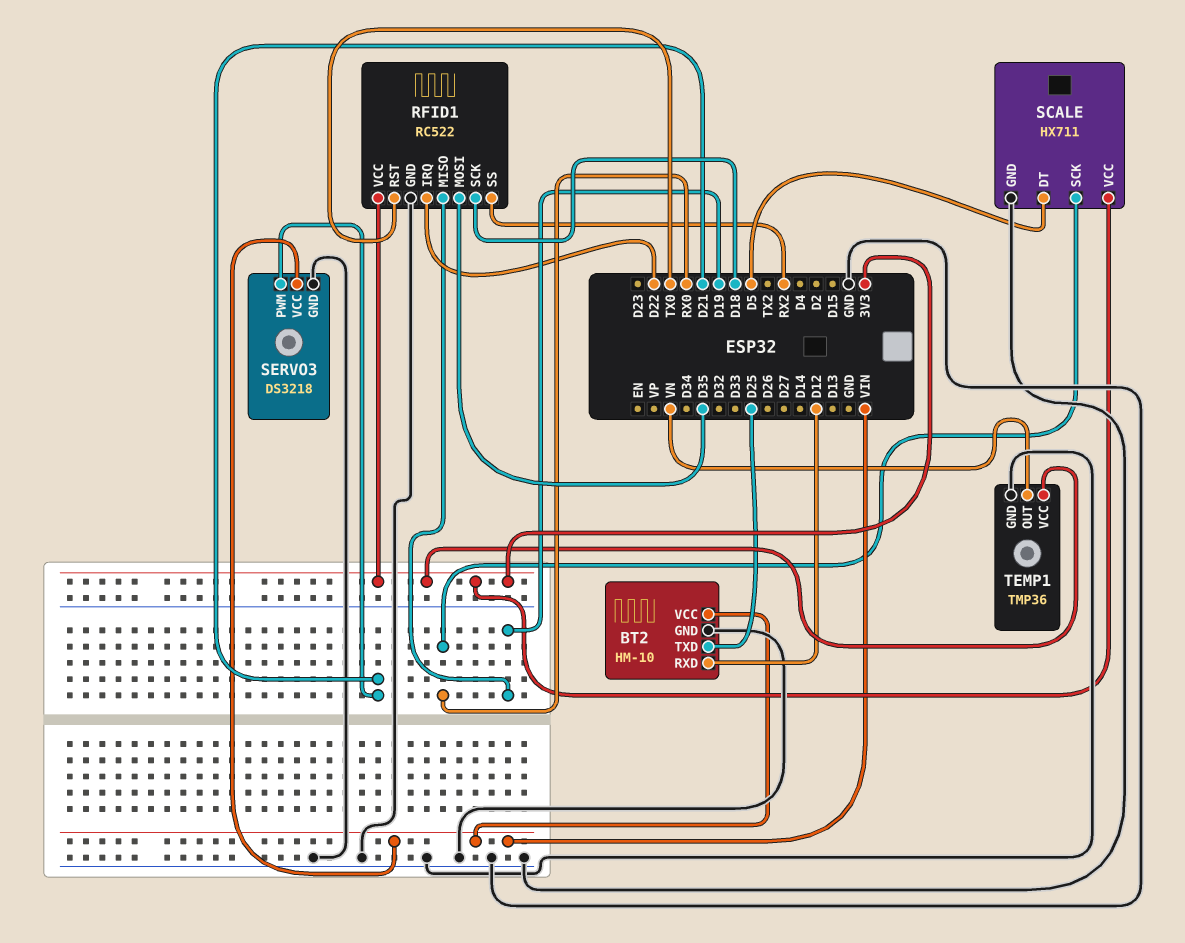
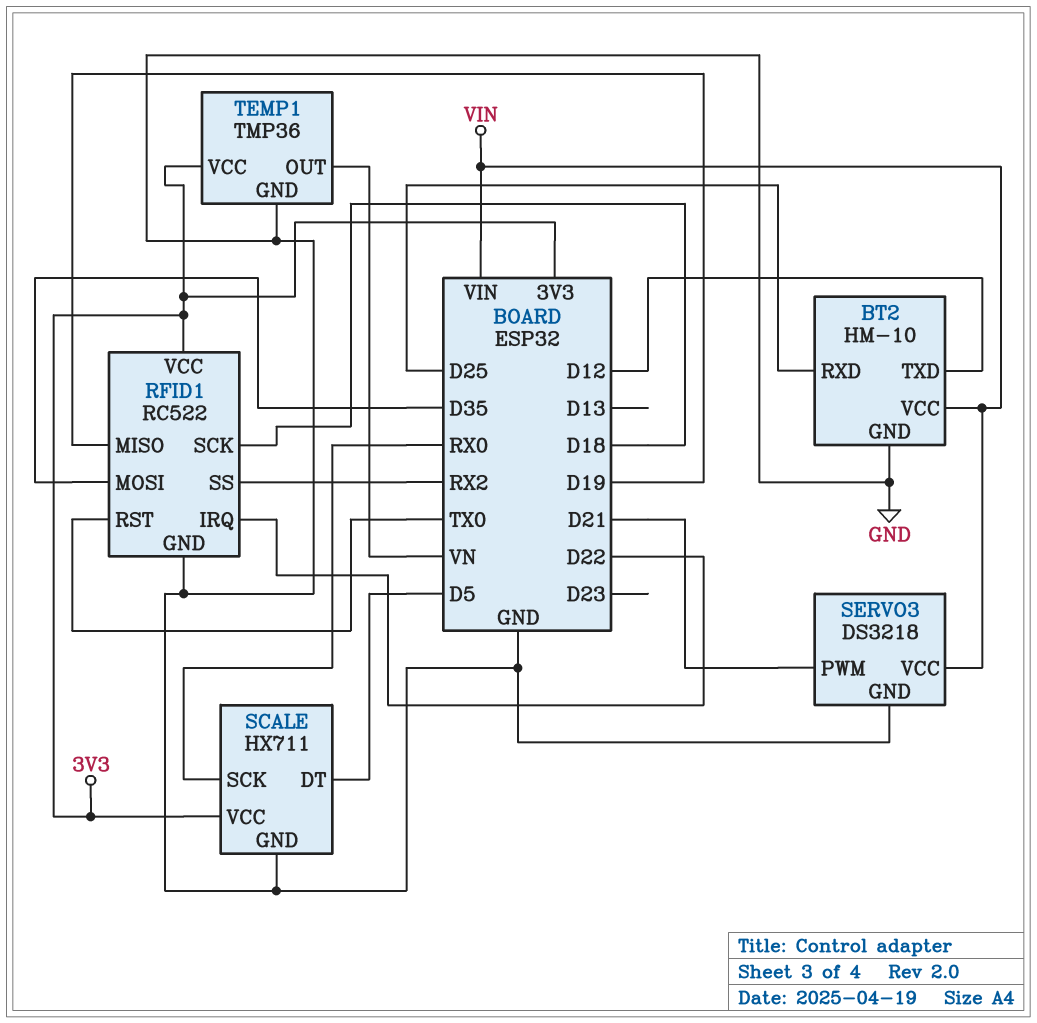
BT2 pin RXD: D12 -> D25
BT2 pin TXD: D25 -> D12

